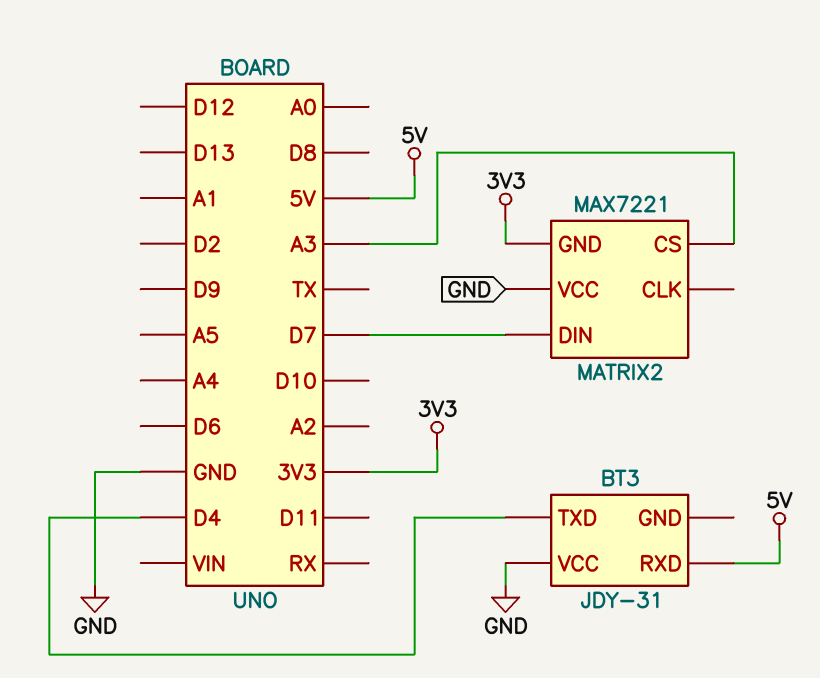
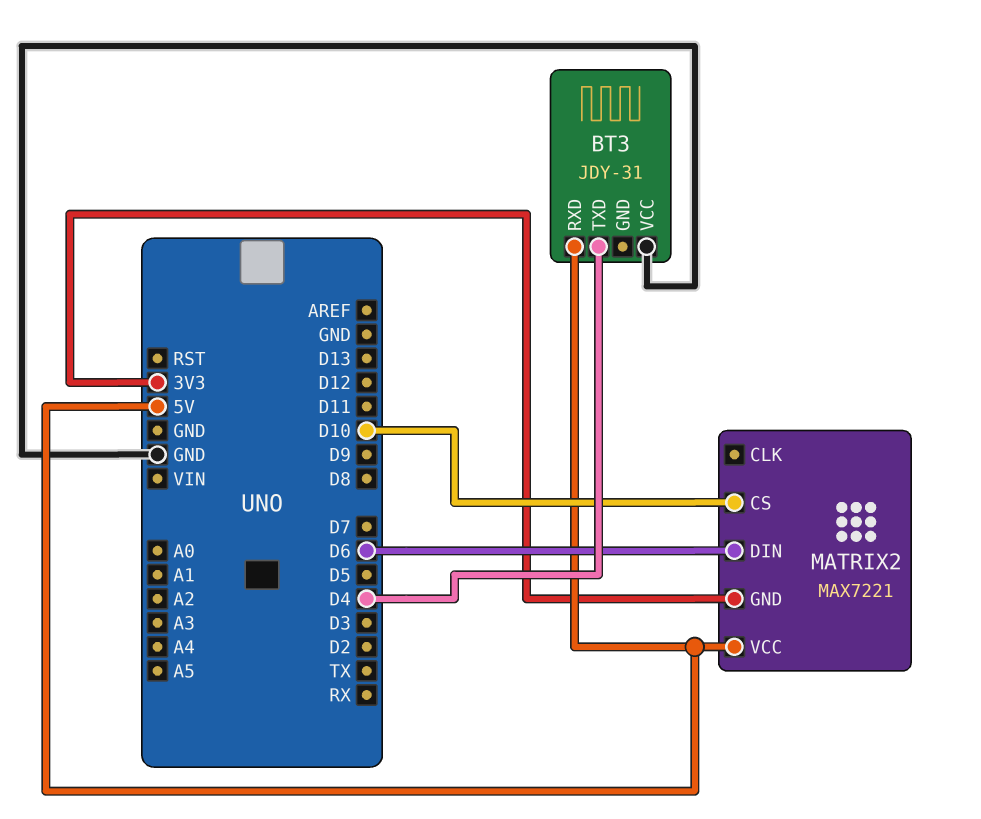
MATRIX2 pin CS: A3 -> D10
MATRIX2 pin DIN: D7 -> D6
MATRIX2 pin VCC: GND -> 5V

